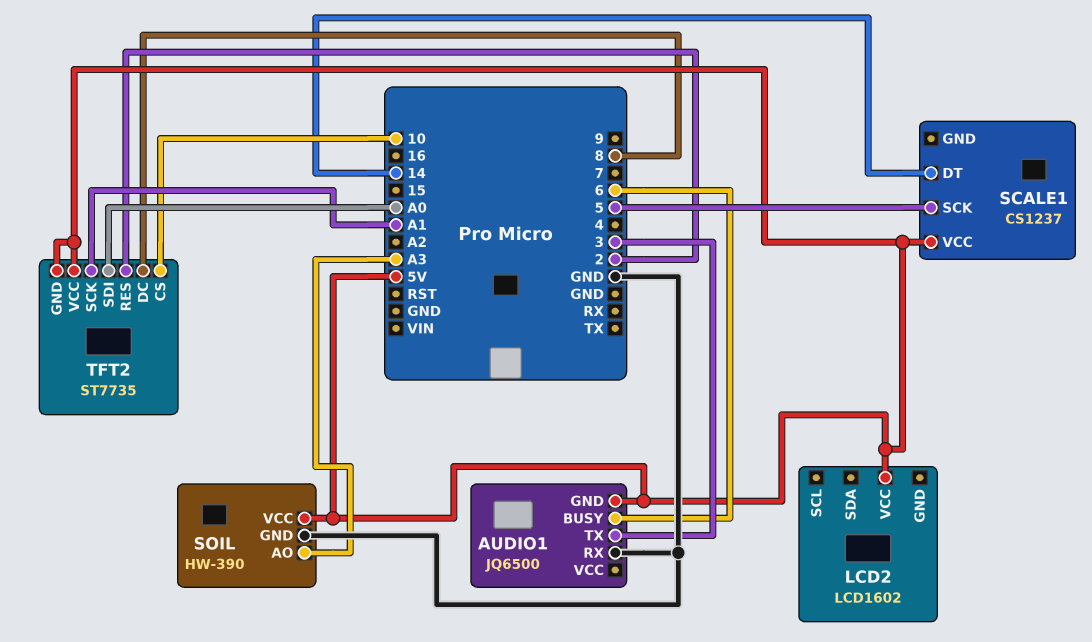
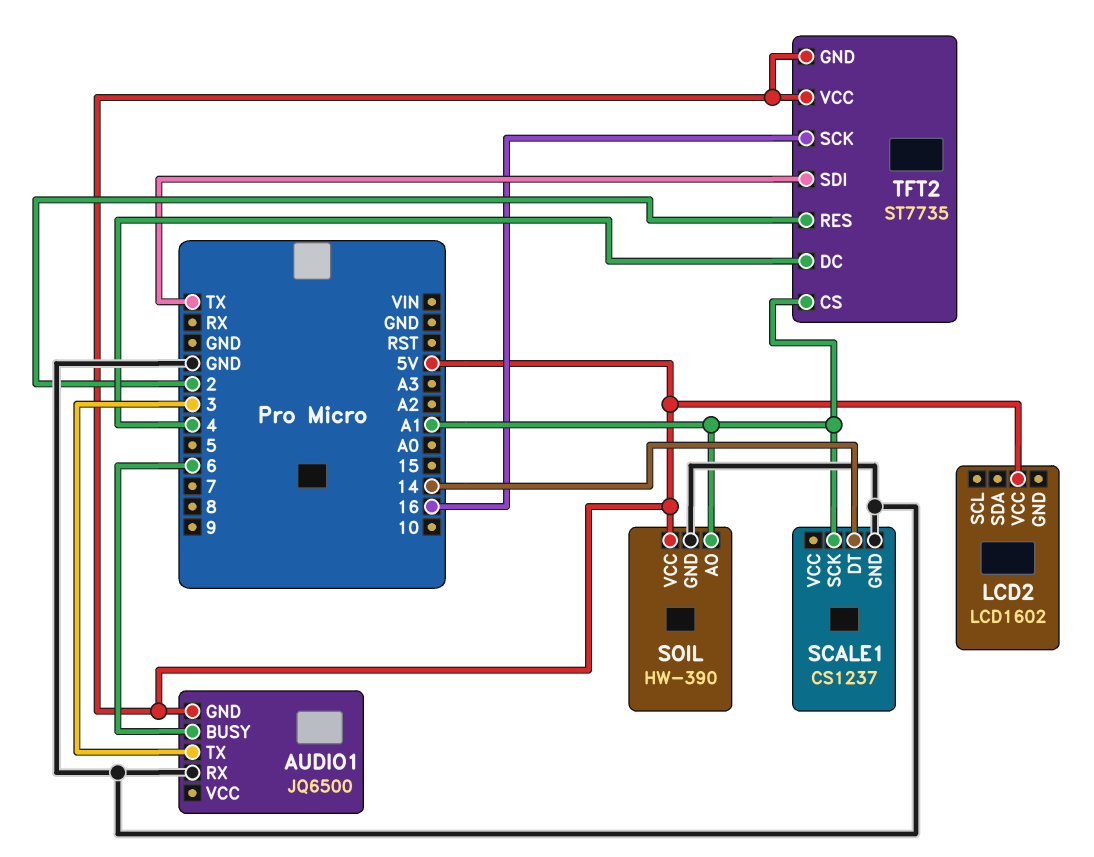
SCALE1 pin GND: none -> GND
SCALE1 pin SCK: 5 -> A1
SCALE1 pin VCC: 5V -> none
SOIL pin AO: A3 -> A1
TFT2 pin CS: 10 -> A1
TFT2 pin DC: 8 -> 4
TFT2 pin SCK: A1 -> 16
TFT2 pin SDI: A0 -> TX

